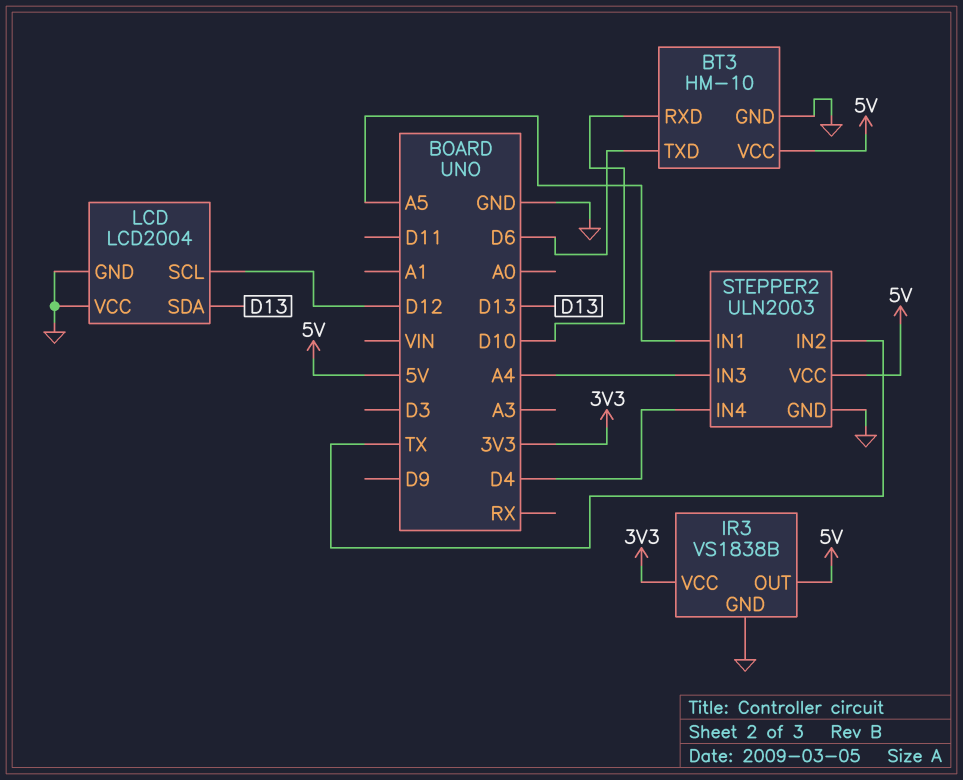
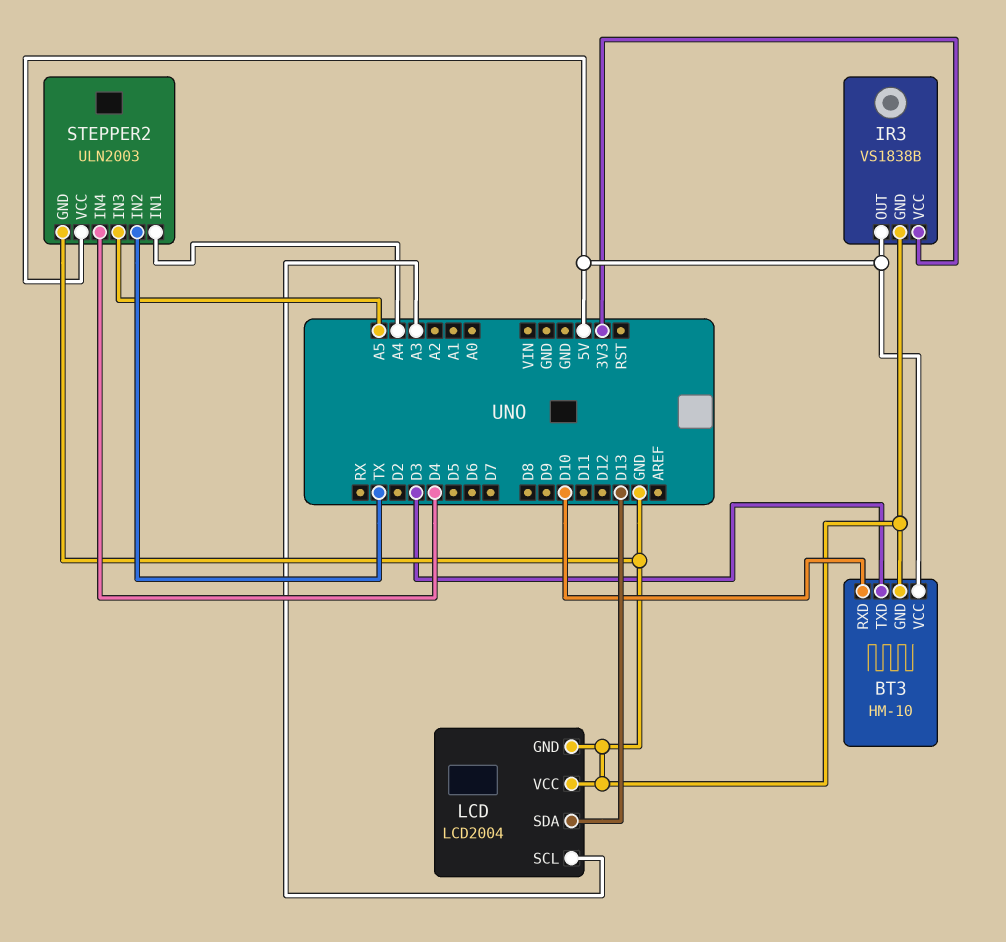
BT3 pin TXD: D6 -> D3
LCD pin SCL: D12 -> A3
STEPPER2 pin IN1: A5 -> A4
STEPPER2 pin IN3: A4 -> A5

